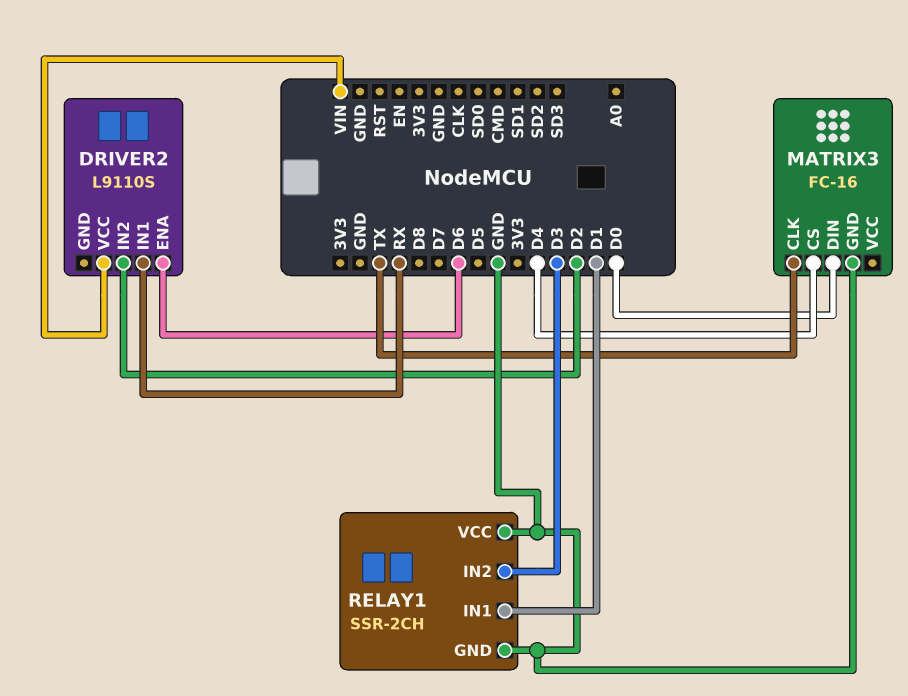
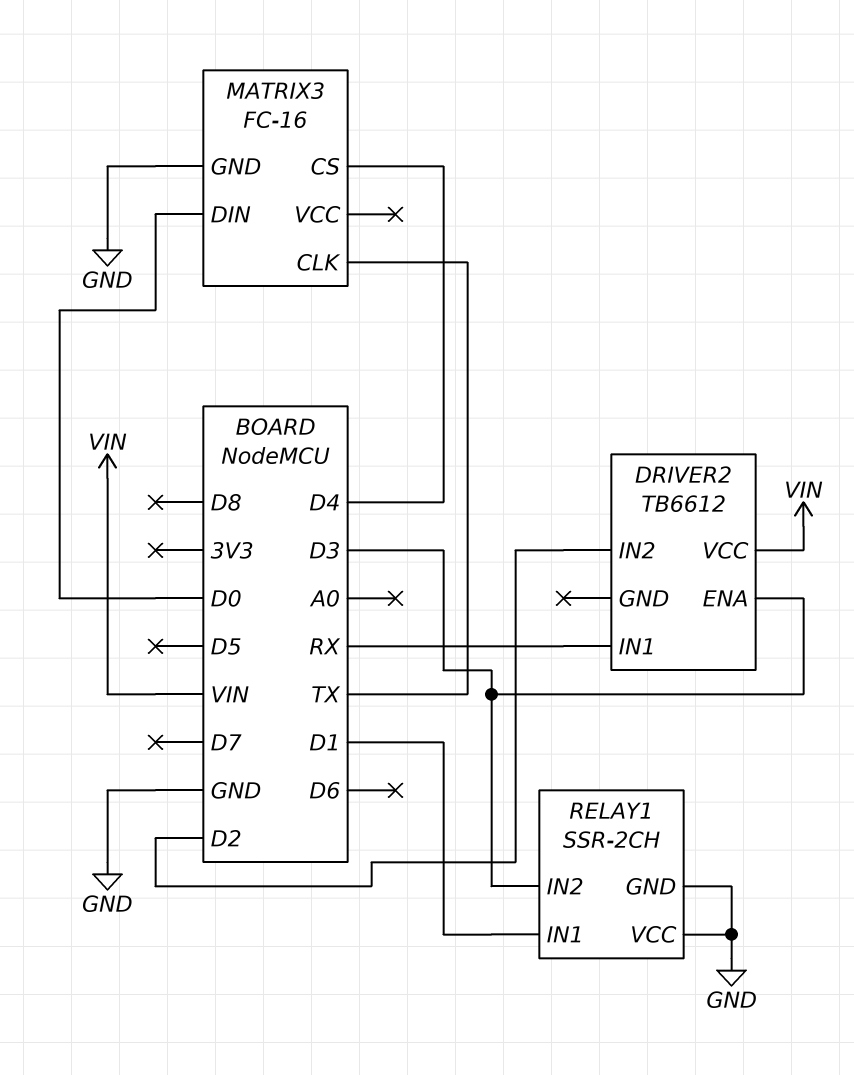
DRIVER2: L9110S -> TB6612
DRIVER2 pin ENA: D6 -> D3

